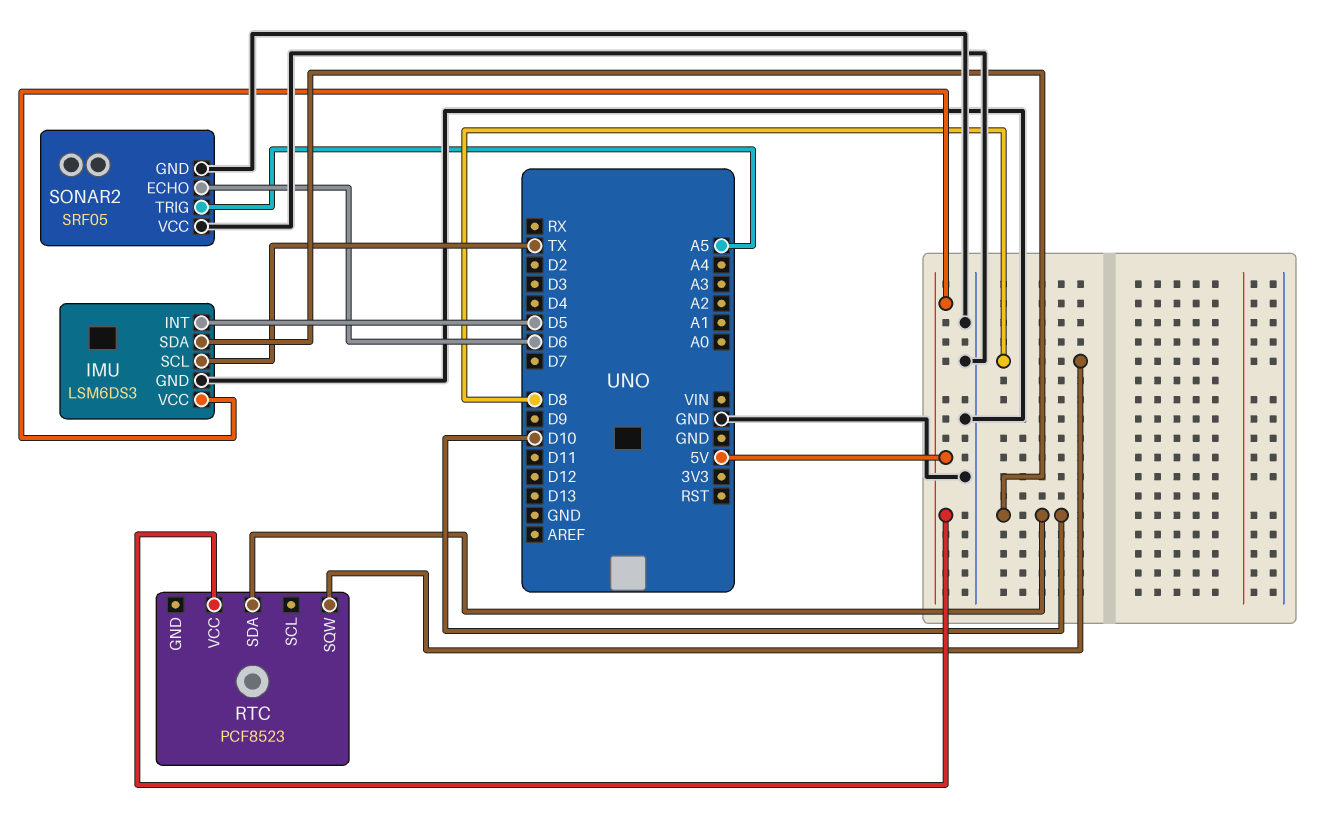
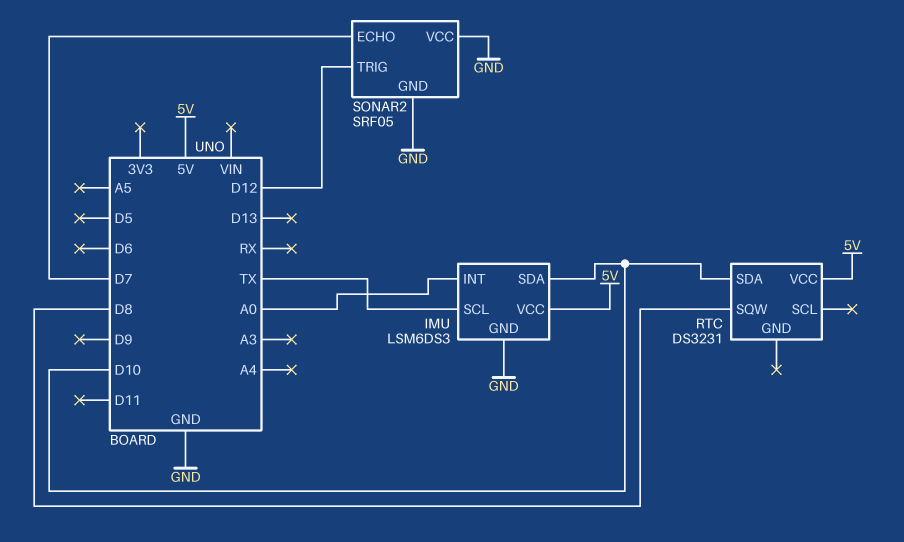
IMU pin INT: D5 -> A0
RTC: PCF8523 -> DS3231
SONAR2 pin ECHO: D6 -> D7
SONAR2 pin TRIG: A5 -> D12

